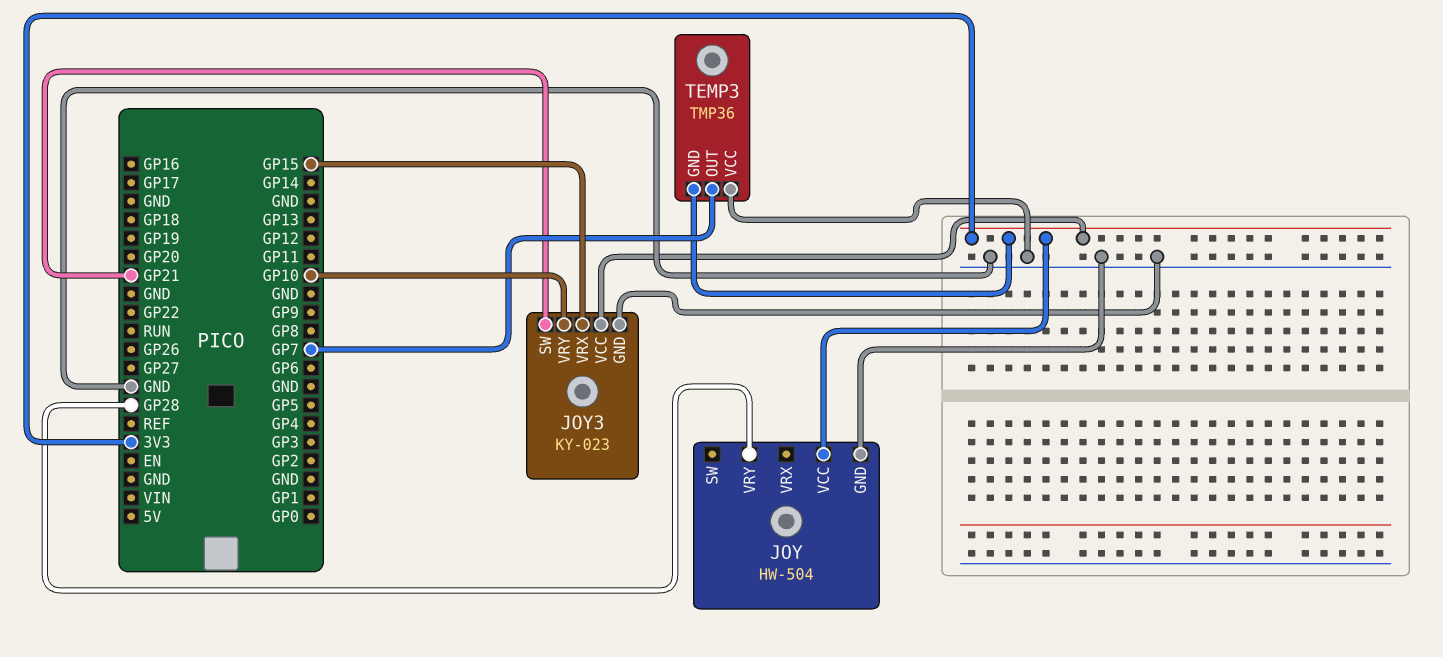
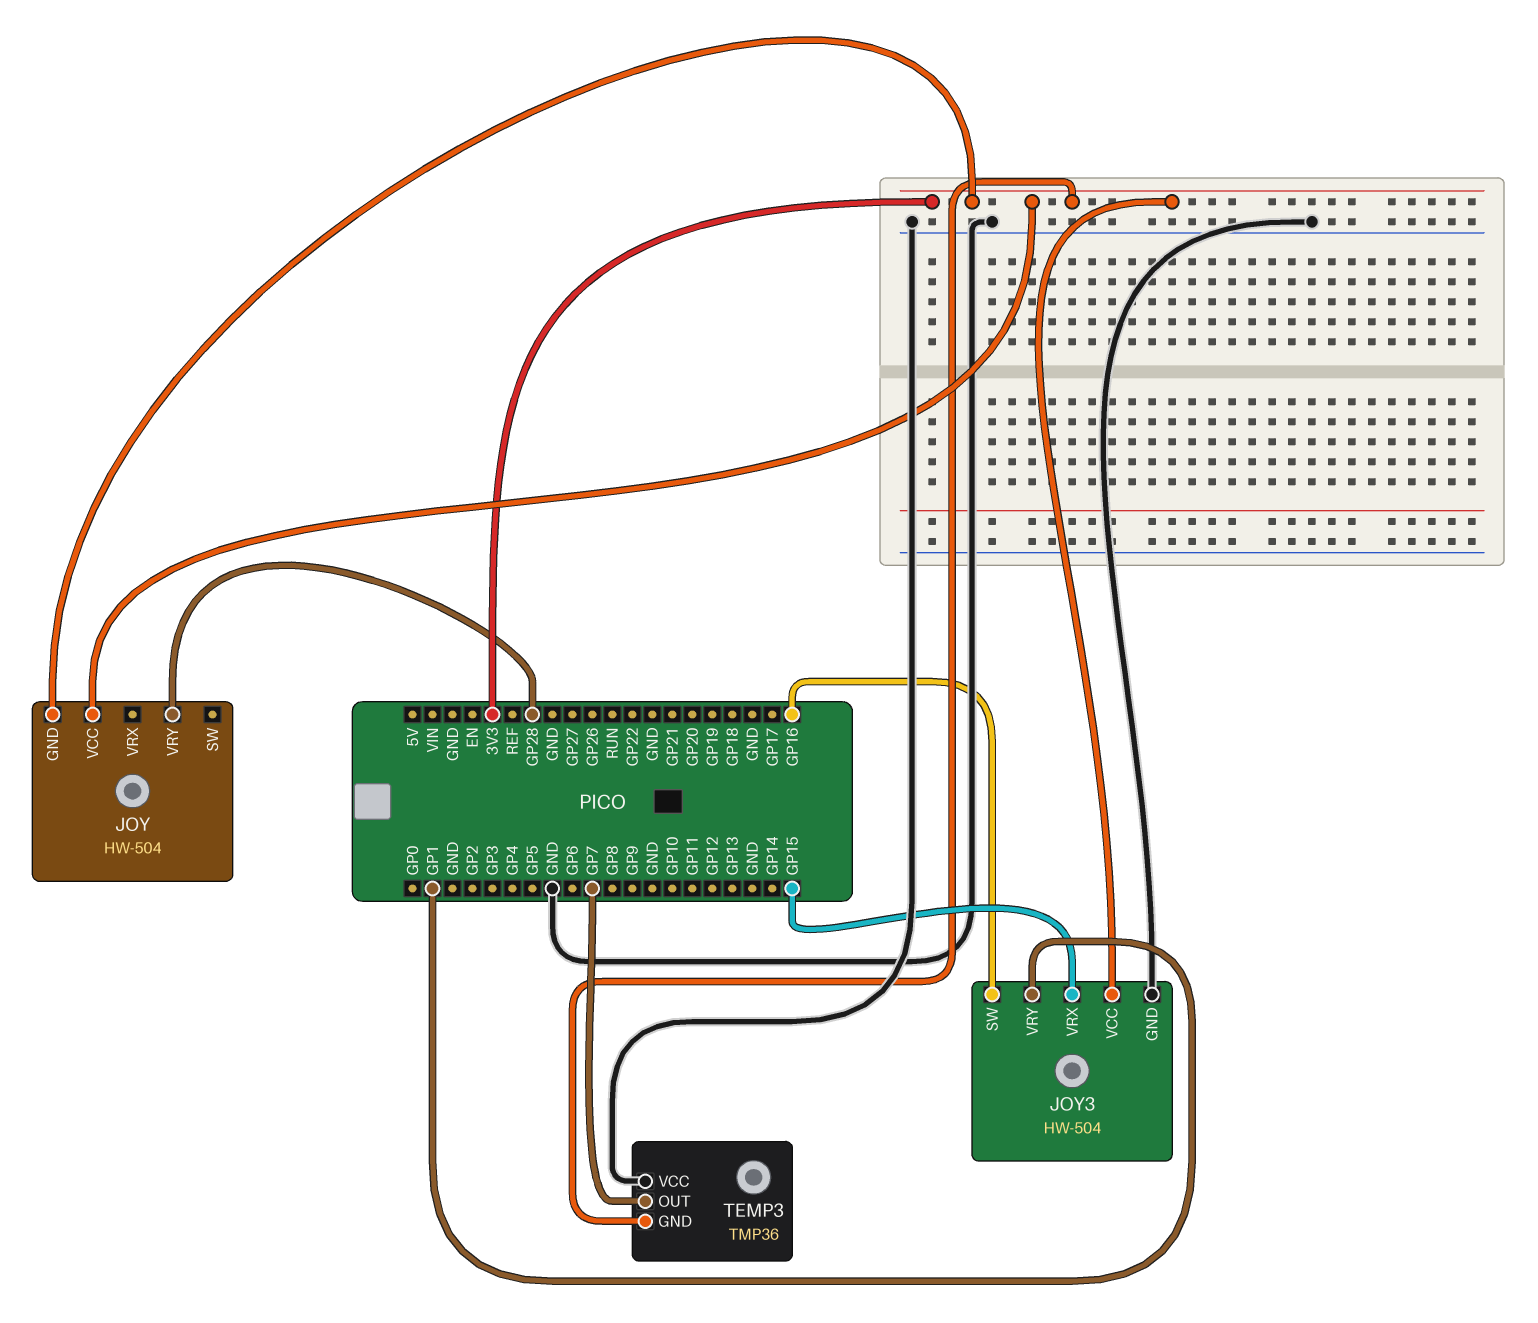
JOY pin GND: GND -> 3V3
JOY3: KY-023 -> HW-504
JOY3 pin SW: GP21 -> GP16
JOY3 pin VRY: GP10 -> GP1

